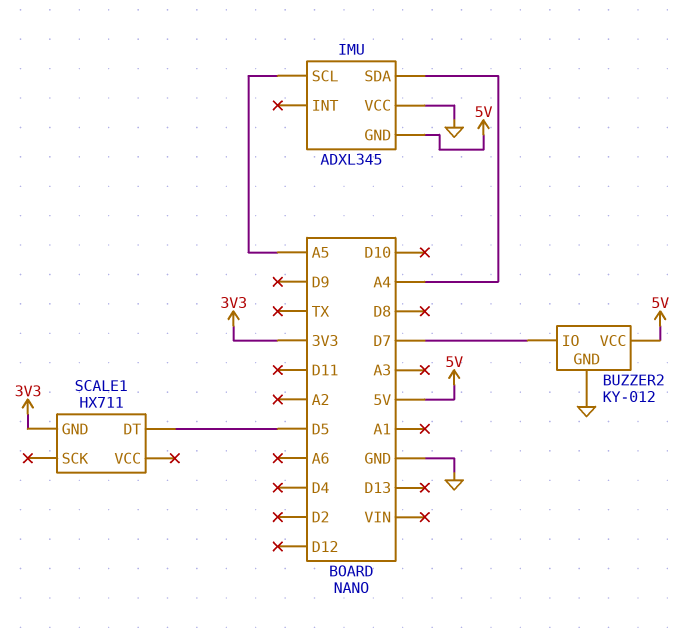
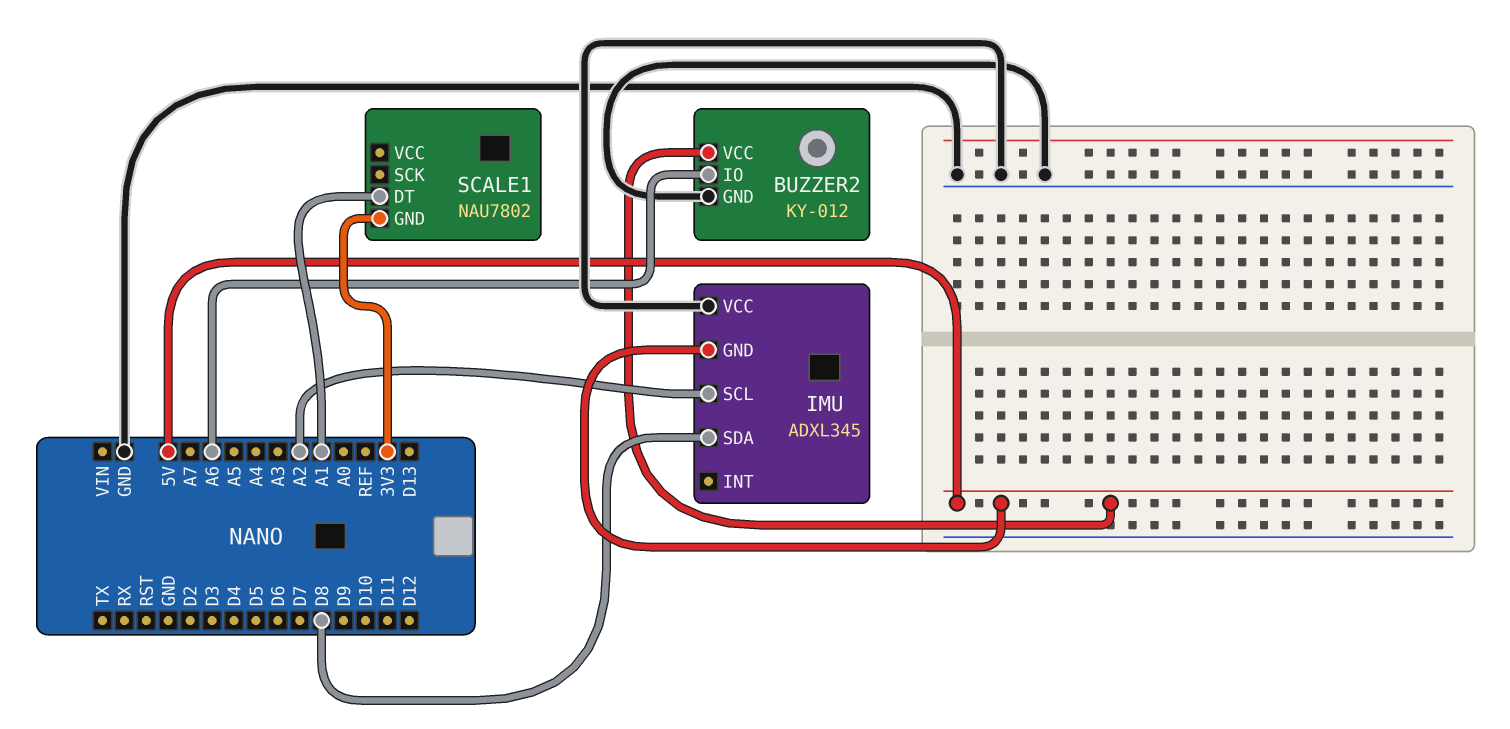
BUZZER2 pin IO: D7 -> A6
IMU pin SCL: A5 -> A2
IMU pin SDA: A4 -> D8
SCALE1: HX711 -> NAU7802
SCALE1 pin DT: D5 -> A1

